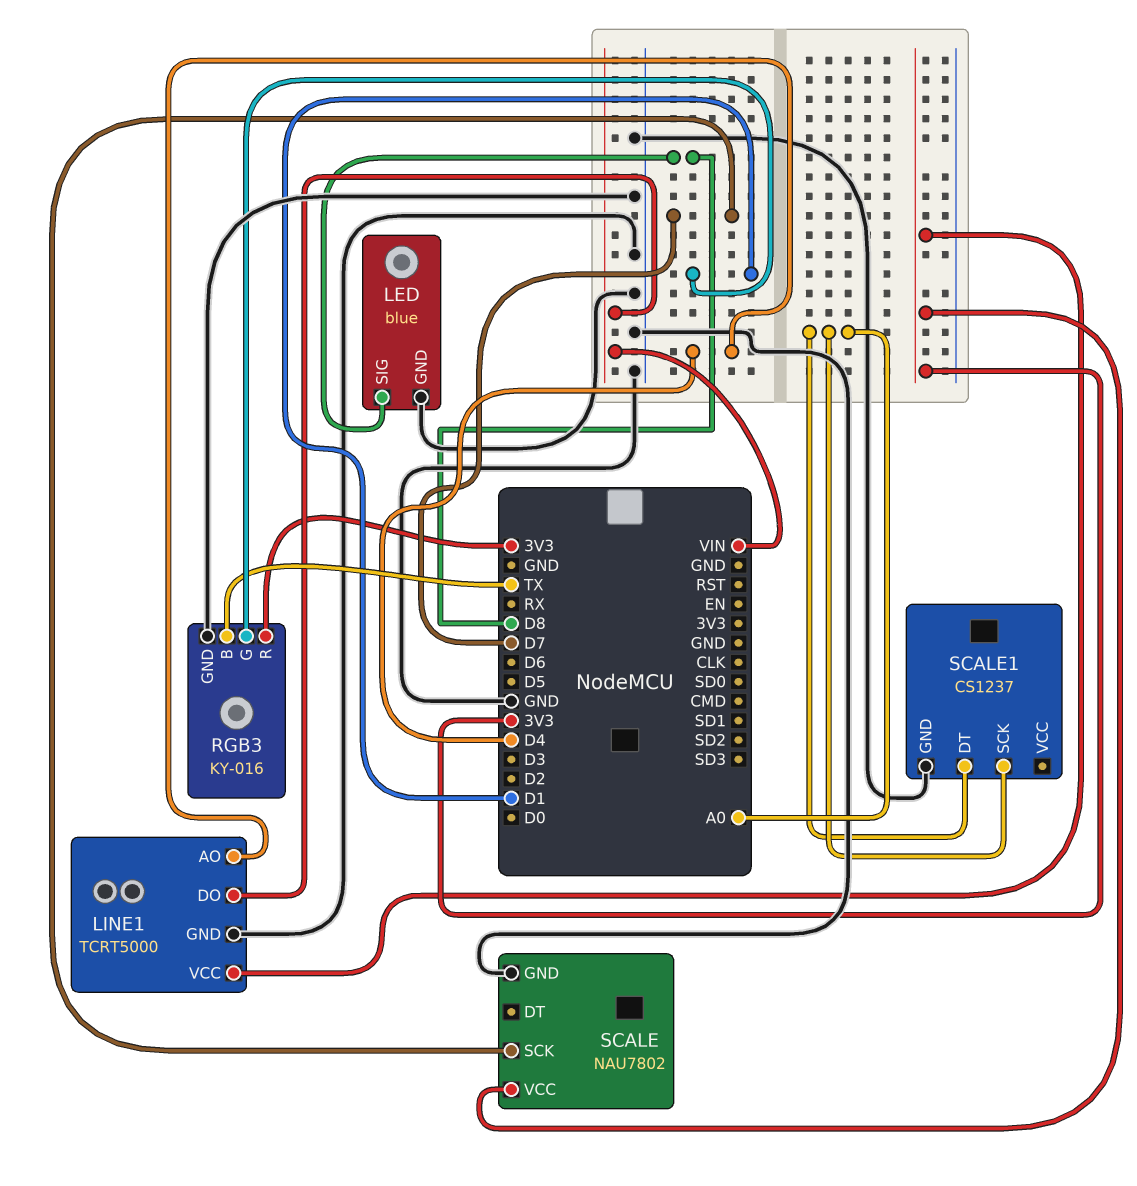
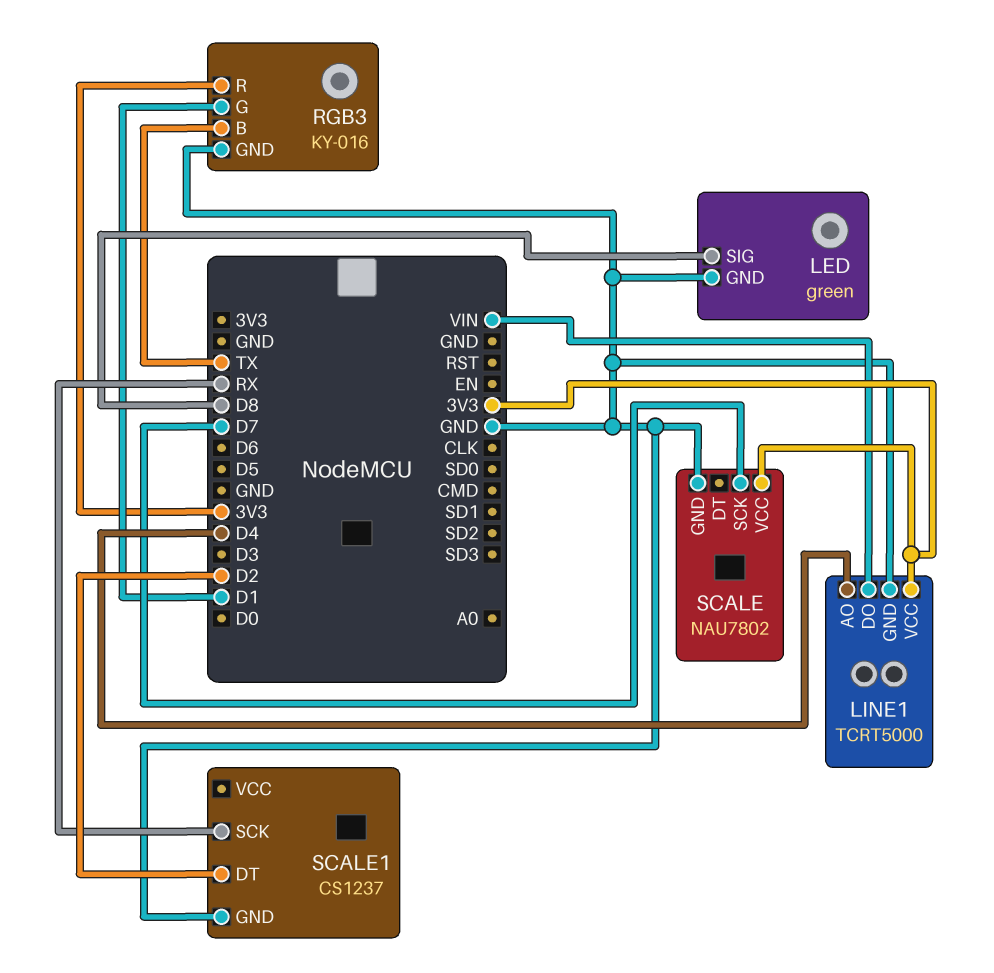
LED: blue -> green
SCALE1 pin DT: A0 -> D2
SCALE1 pin SCK: A0 -> RX

